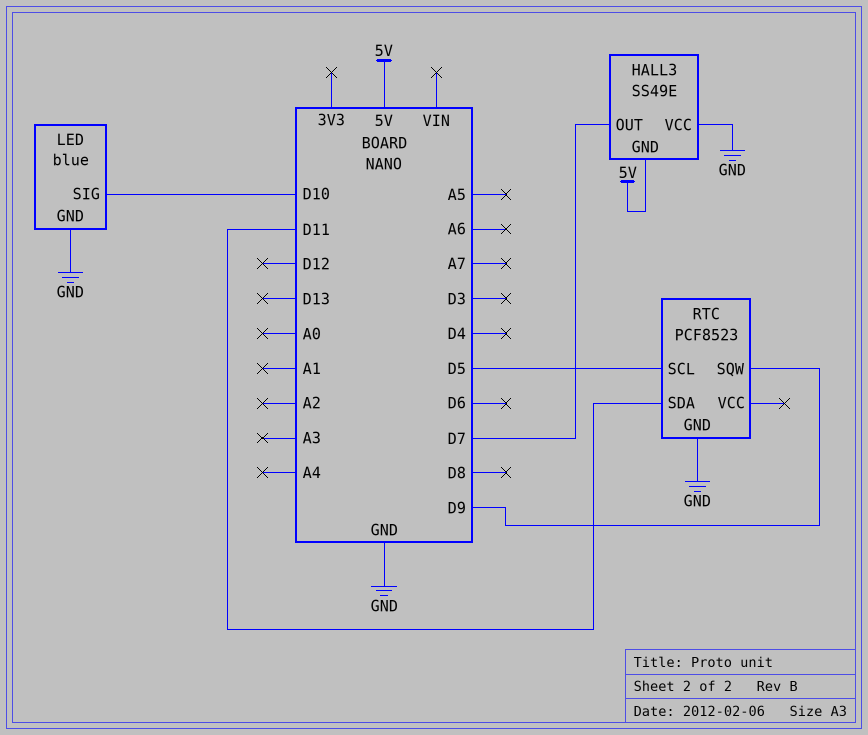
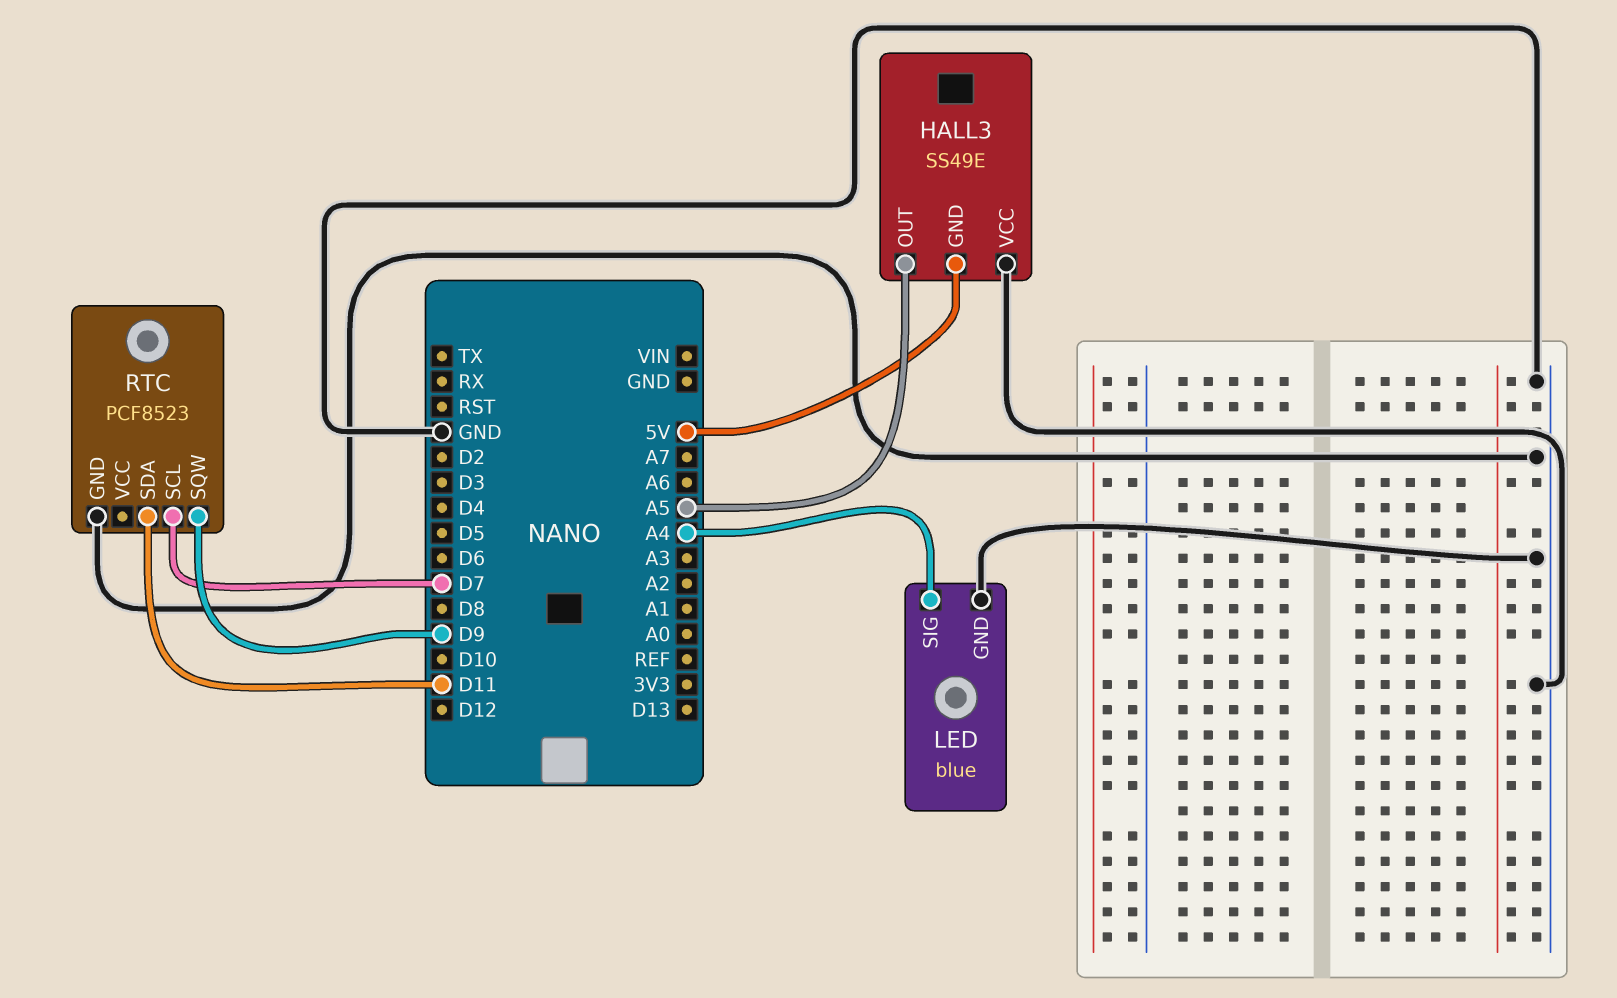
HALL3 pin OUT: D7 -> A5
LED pin SIG: D10 -> A4
RTC pin SCL: D5 -> D7

